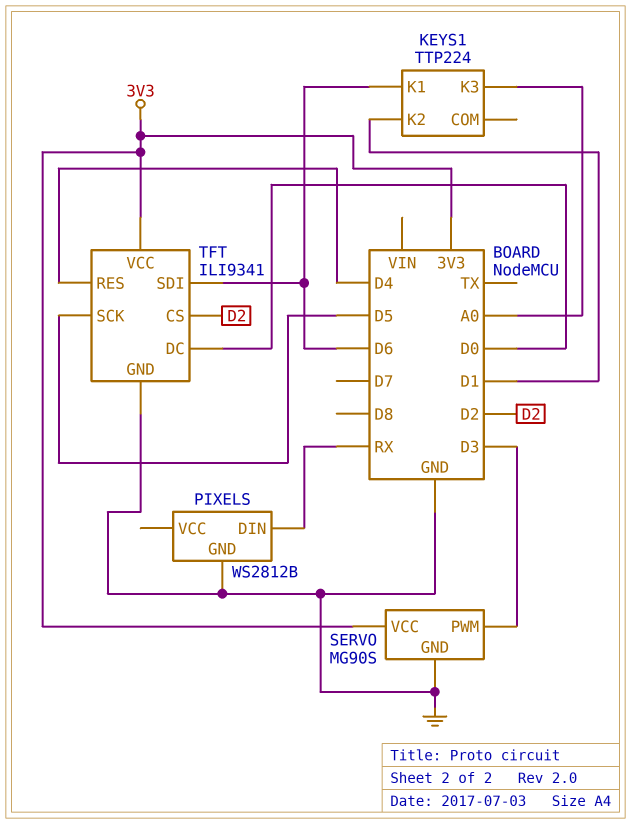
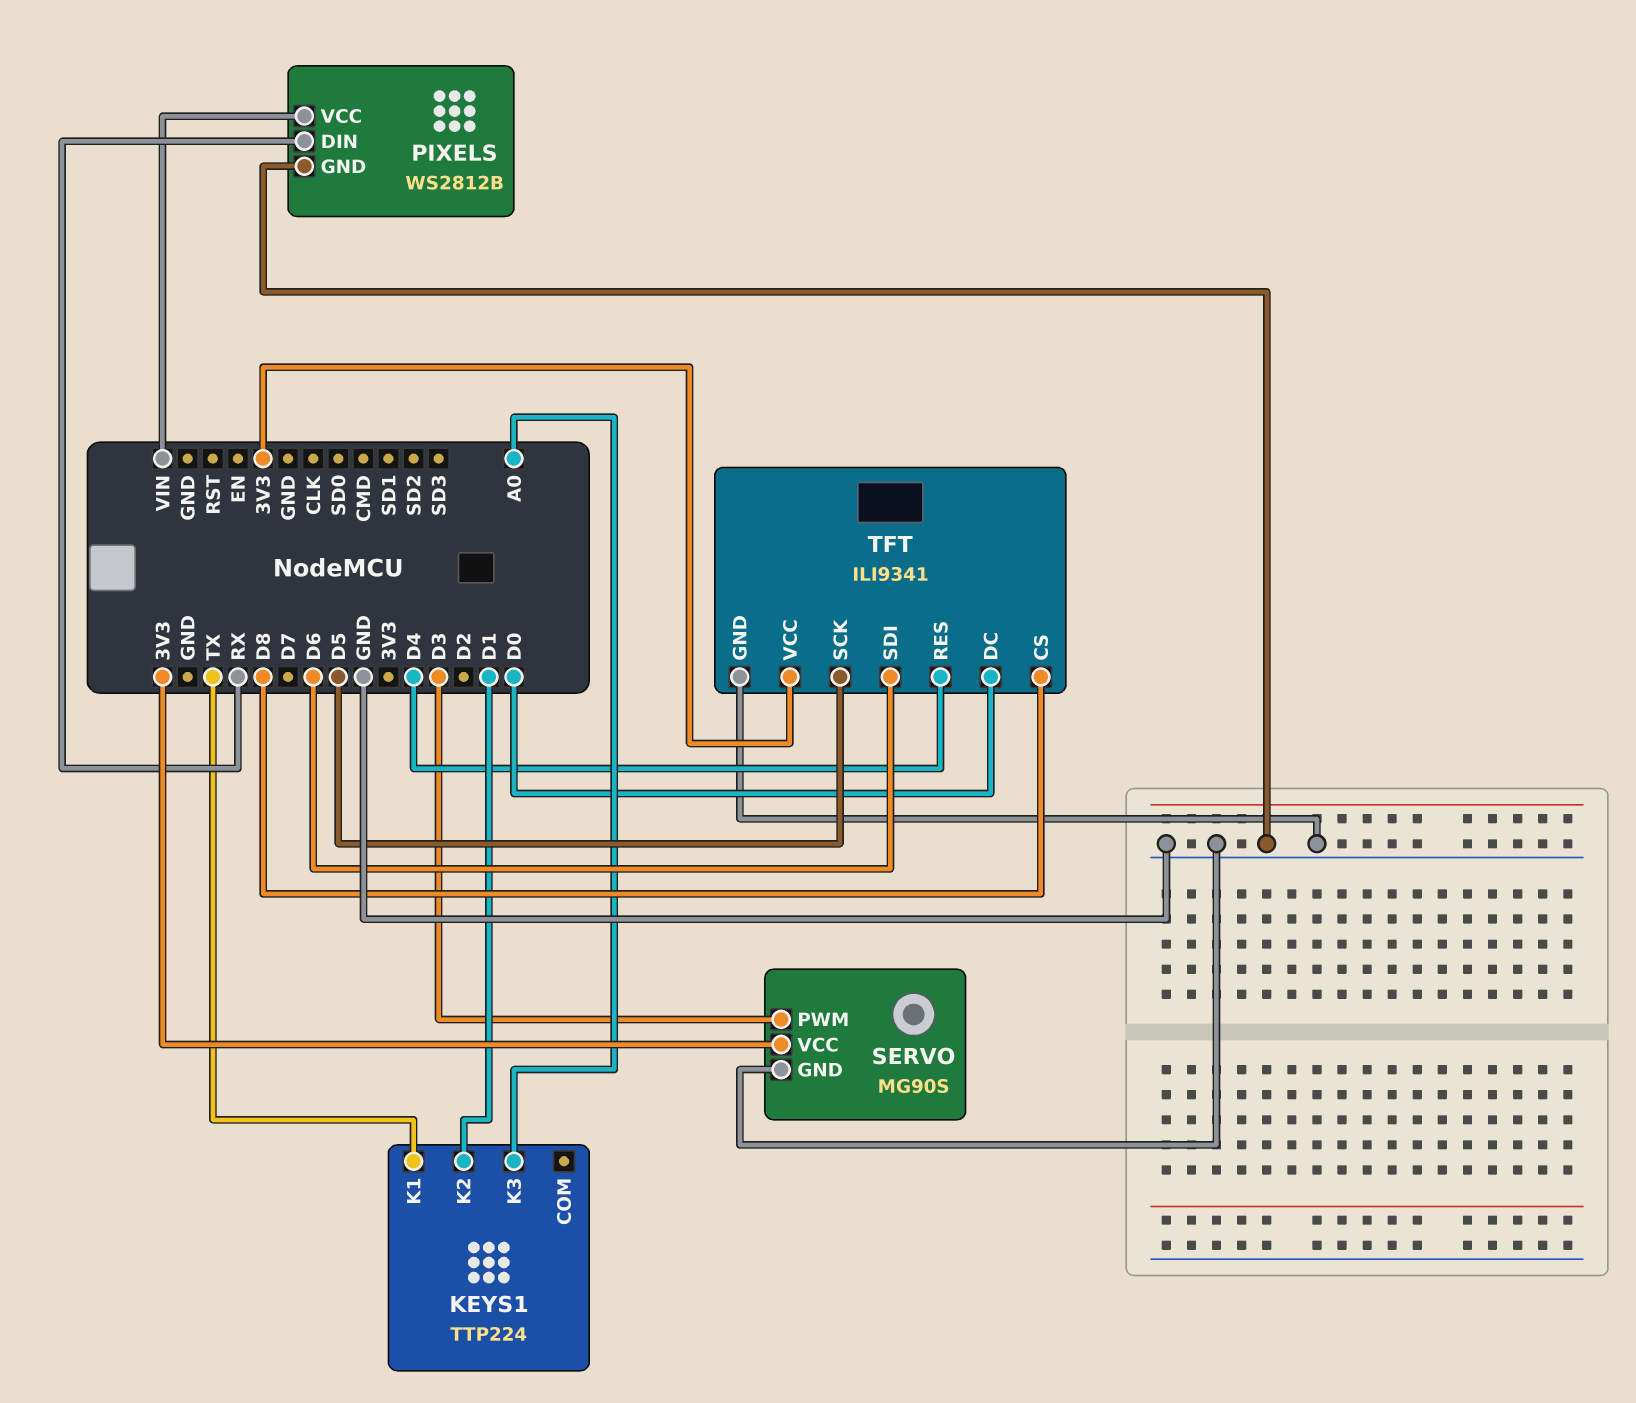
KEYS1 pin K1: D6 -> TX
PIXELS pin VCC: none -> VIN
TFT pin CS: D2 -> D8

